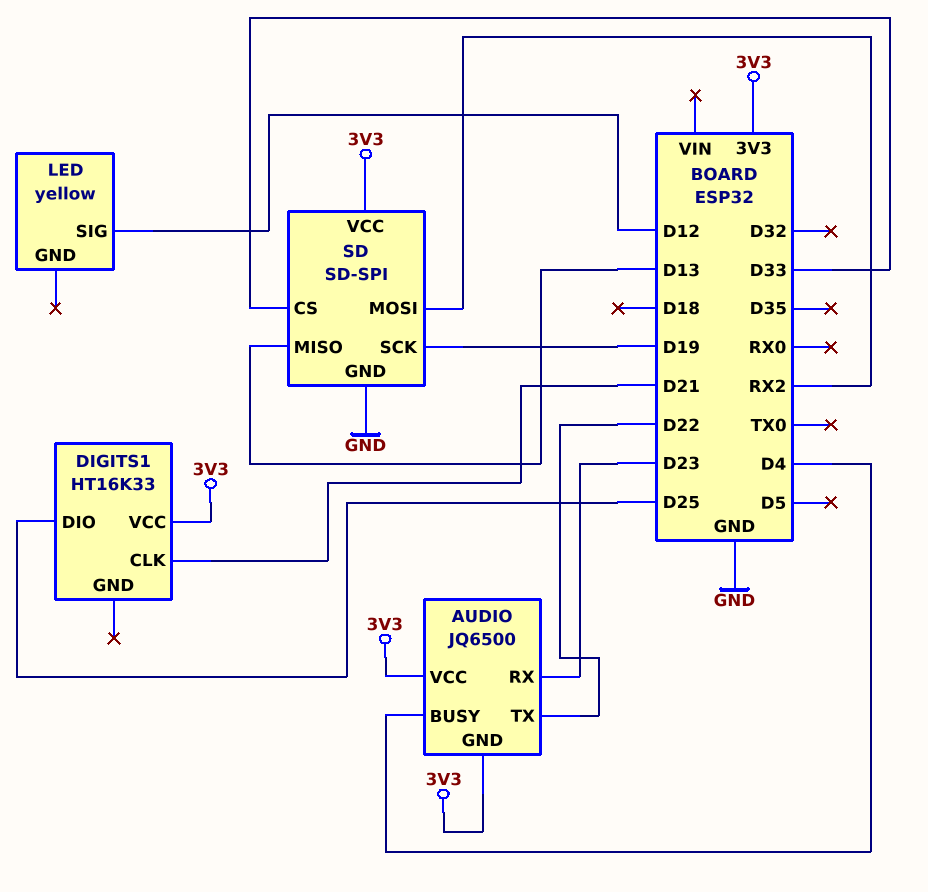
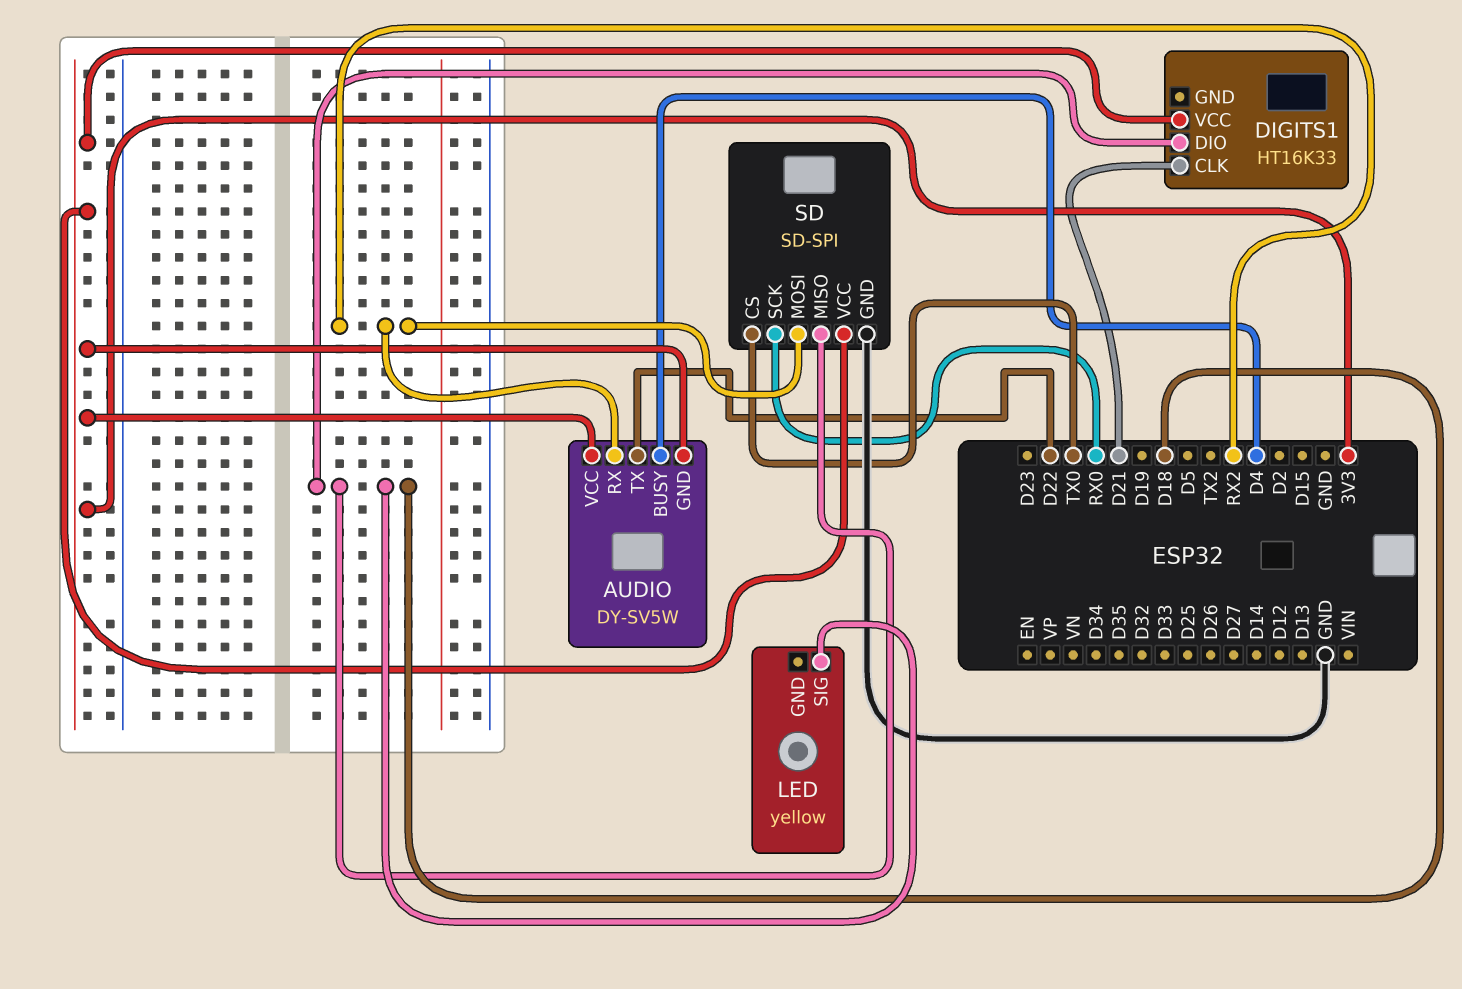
AUDIO: JQ6500 -> DY-SV5W
AUDIO pin RX: D23 -> RX2
DIGITS1 pin DIO: D25 -> D18
LED pin SIG: D12 -> D18
SD pin CS: D33 -> TX0
SD pin MISO: D13 -> D18
SD pin SCK: D19 -> RX0

